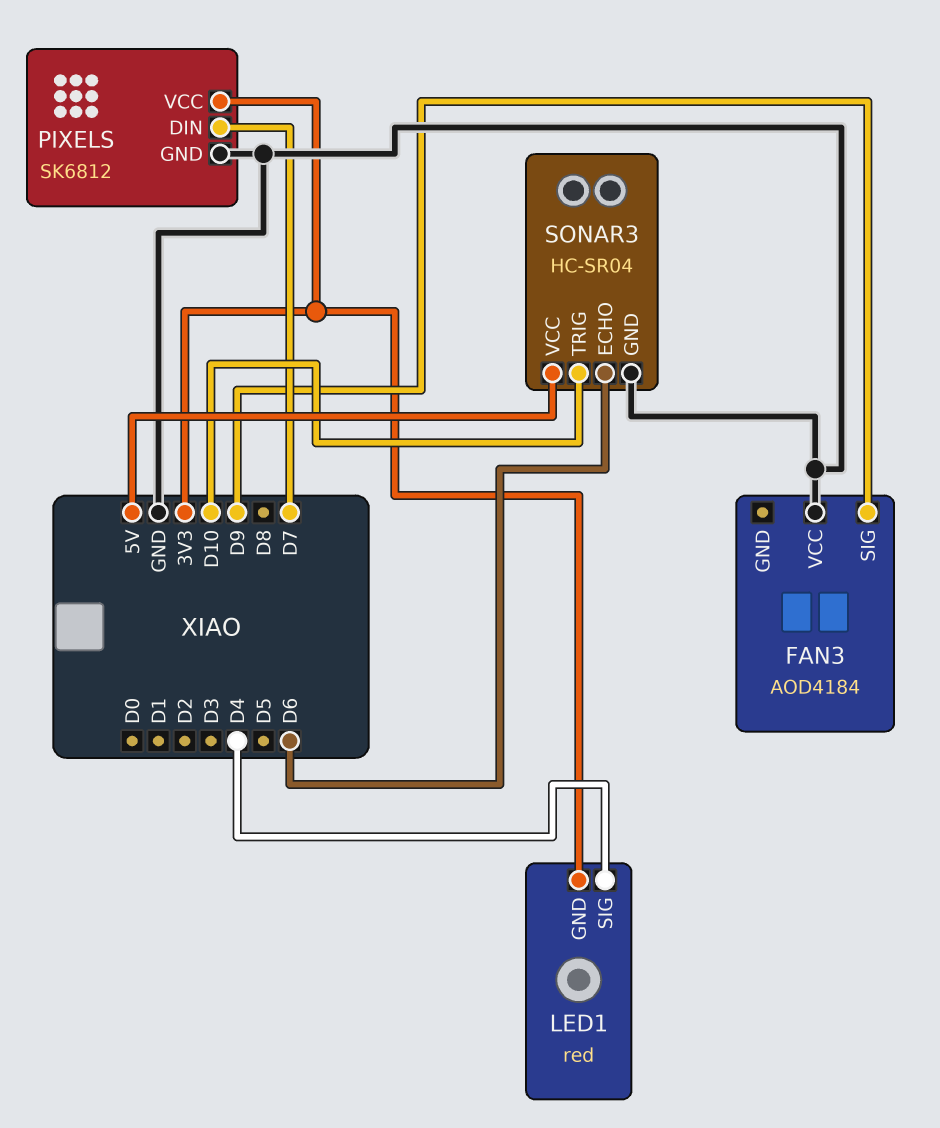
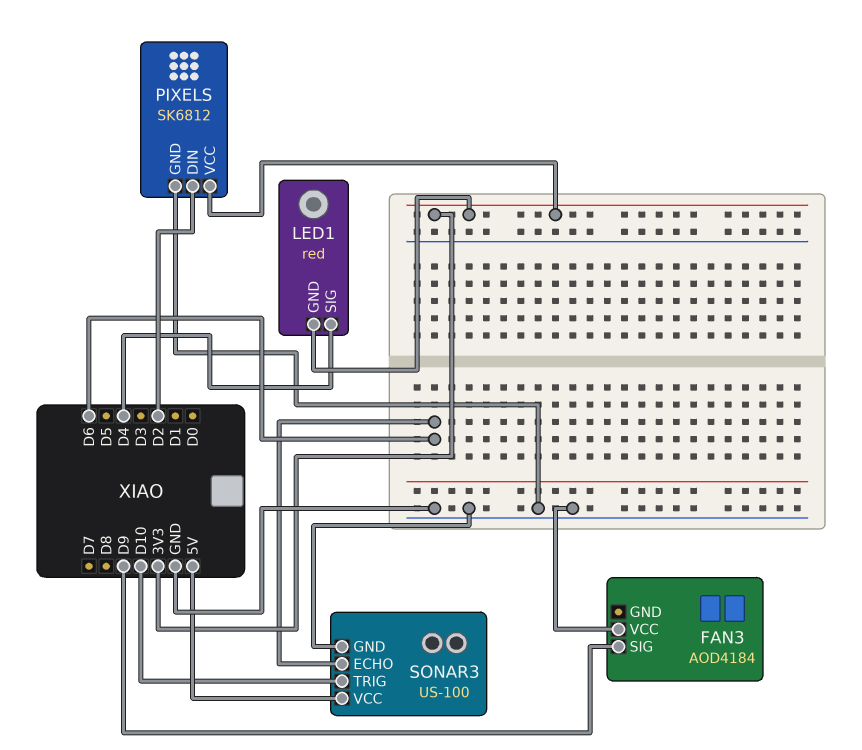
PIXELS pin DIN: D7 -> D2
SONAR3: HC-SR04 -> US-100

